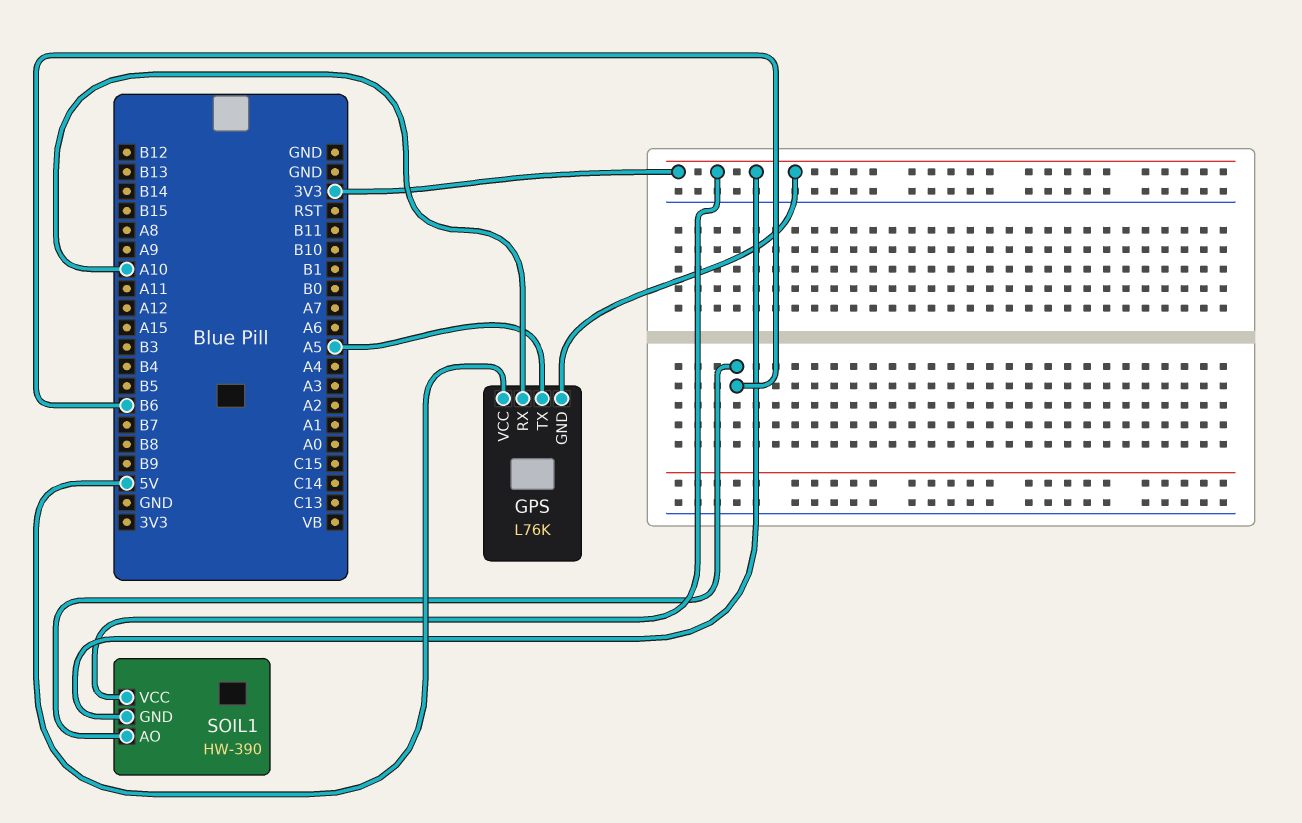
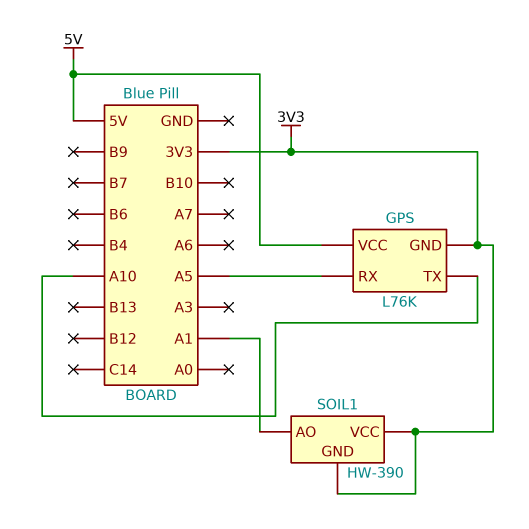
GPS pin RX: A10 -> A5
GPS pin TX: A5 -> A10
SOIL1 pin AO: B6 -> A1

